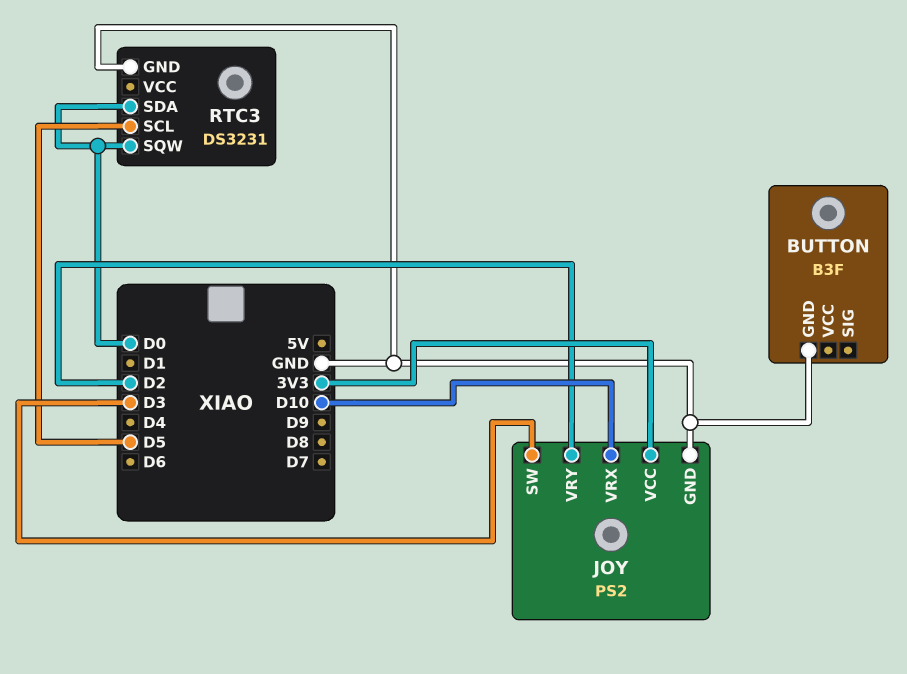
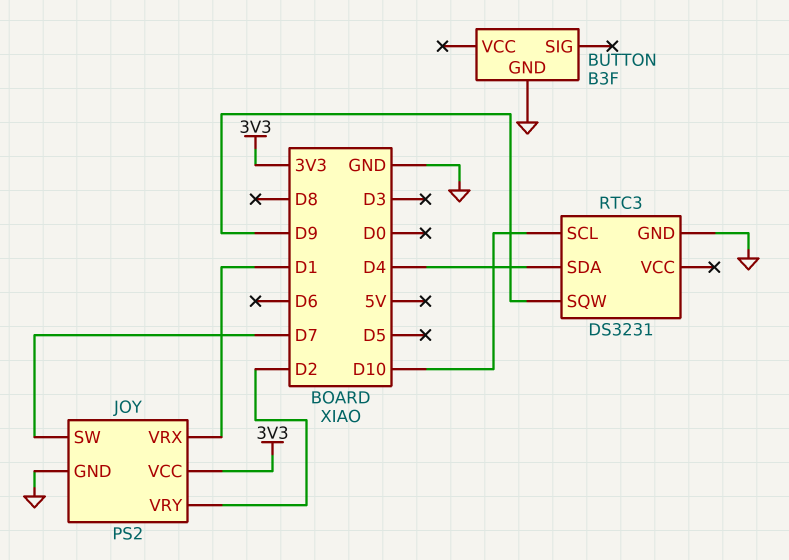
JOY pin SW: D3 -> D7
JOY pin VRX: D10 -> D1
RTC3 pin SCL: D5 -> D10
RTC3 pin SDA: D0 -> D4
RTC3 pin SQW: D0 -> D9

